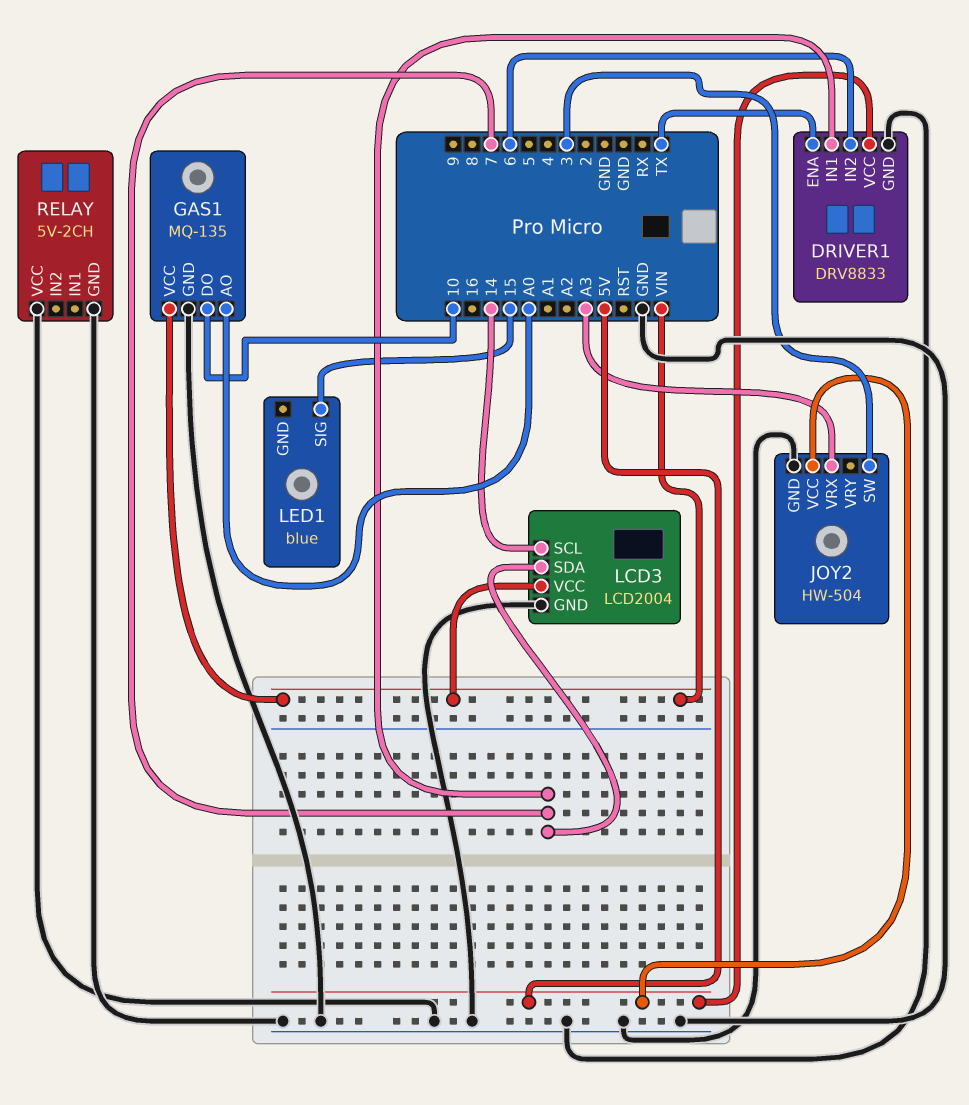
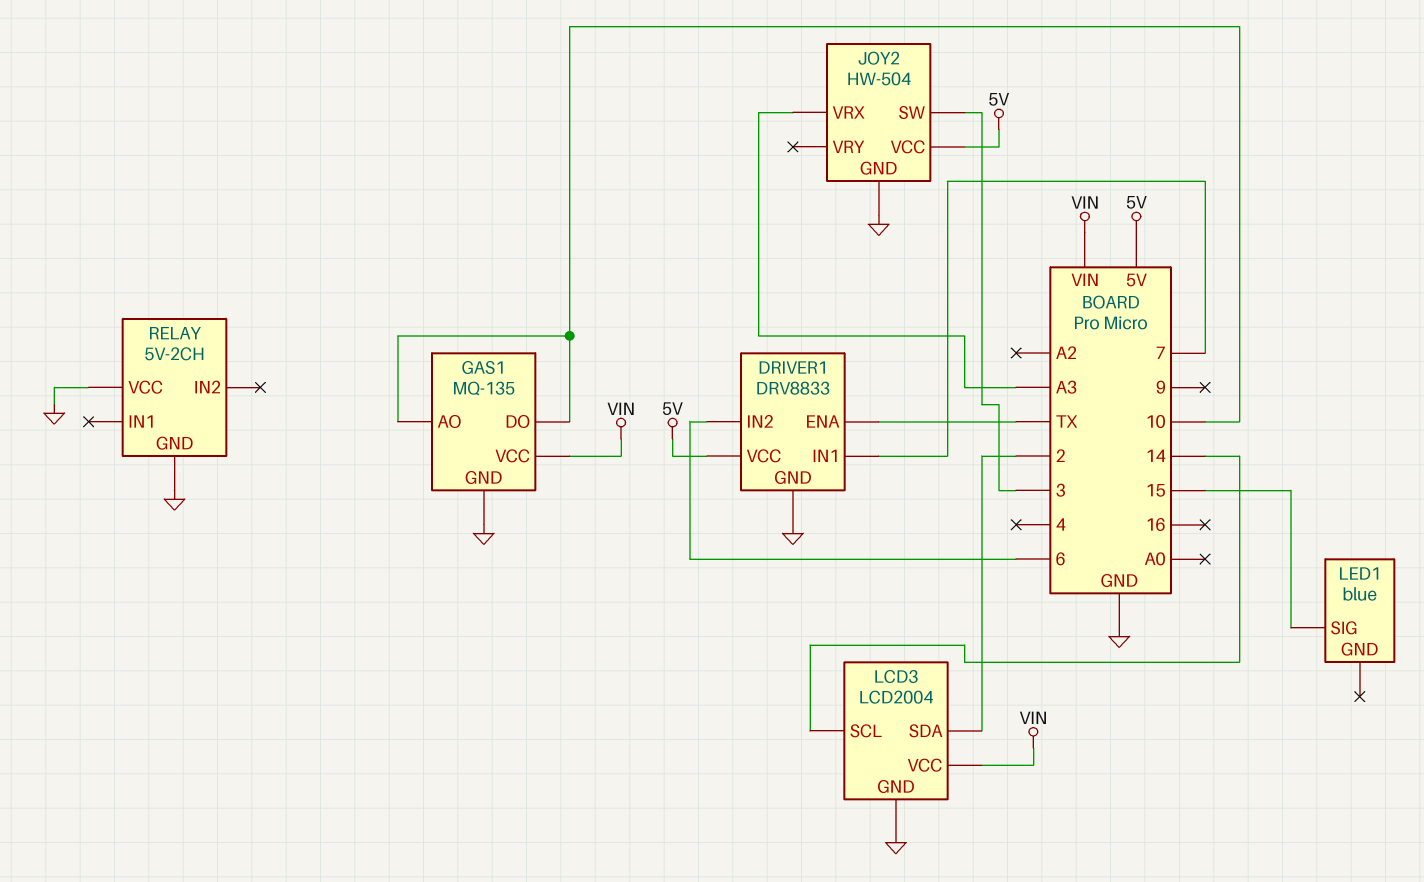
GAS1 pin AO: A0 -> 10
LCD3 pin SDA: 7 -> 2

